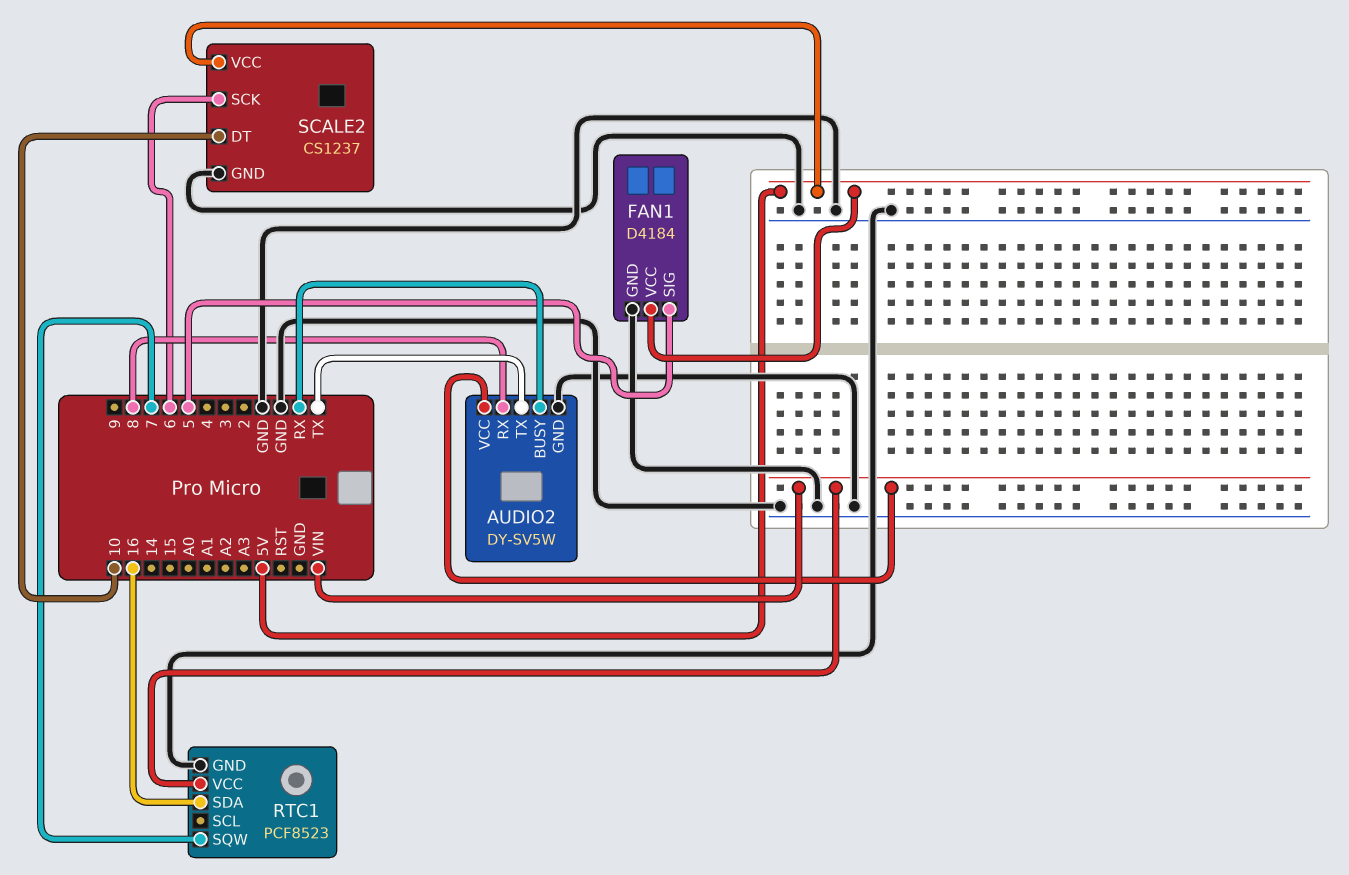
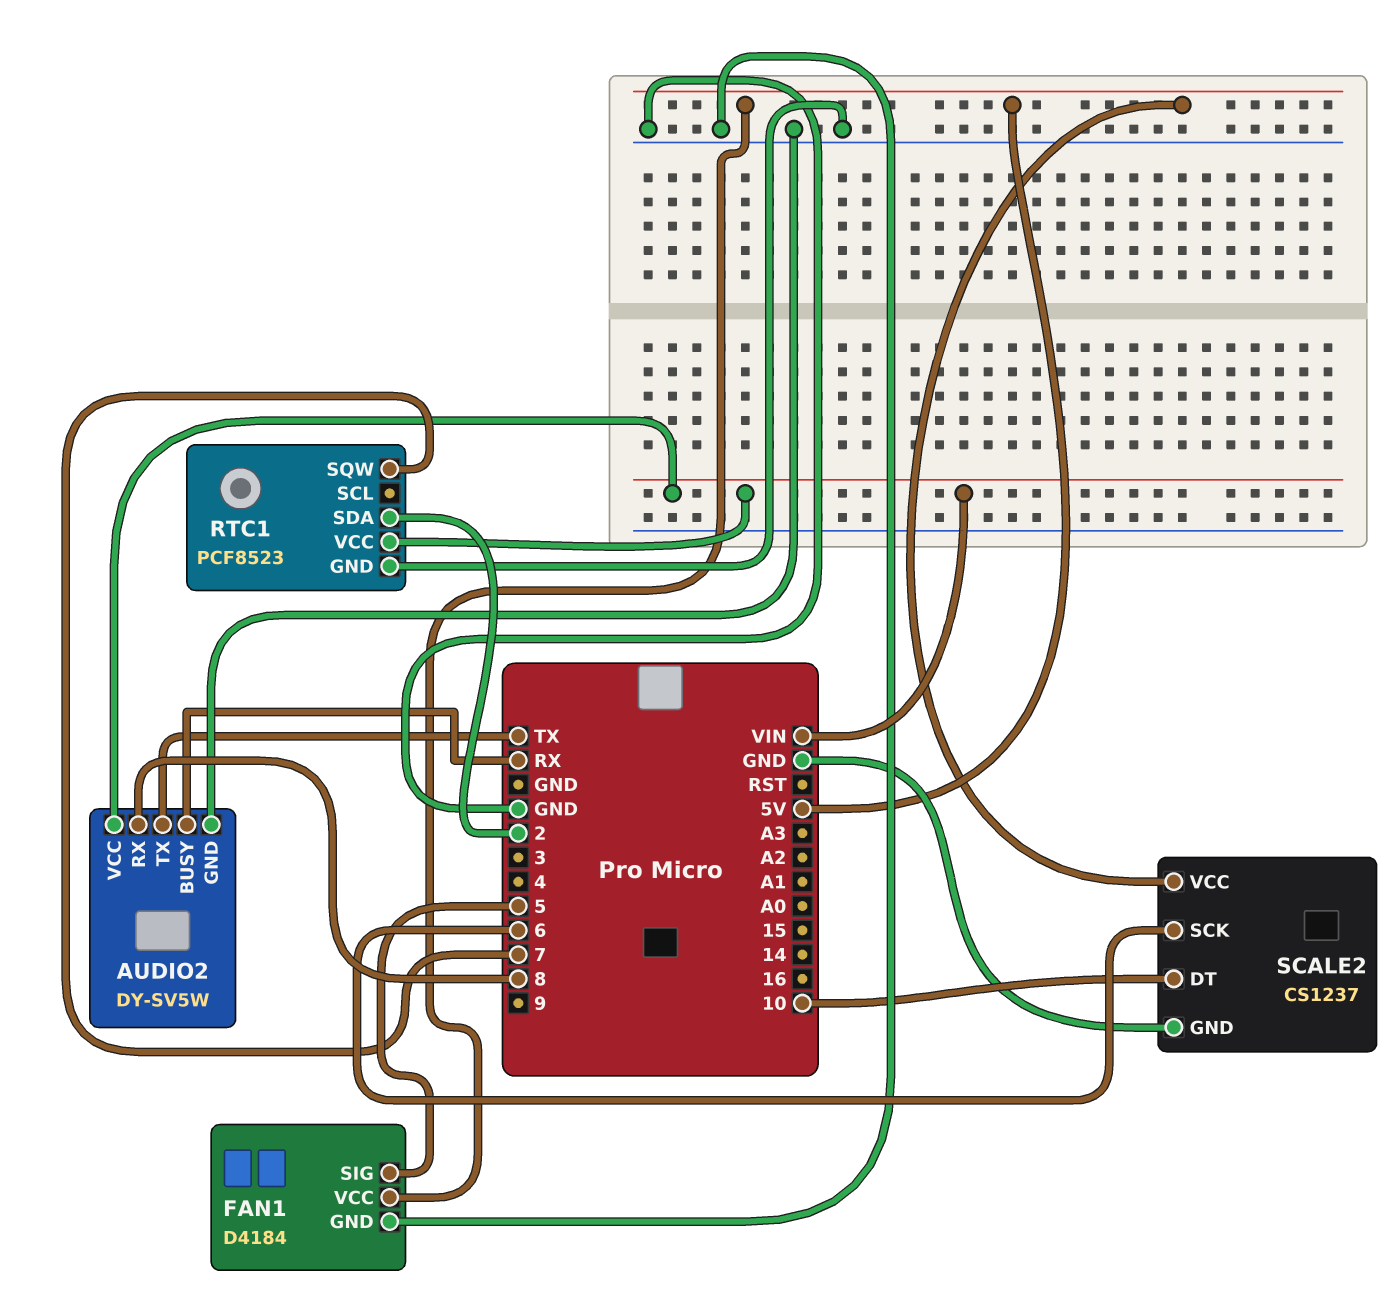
RTC1 pin SDA: 16 -> 2

